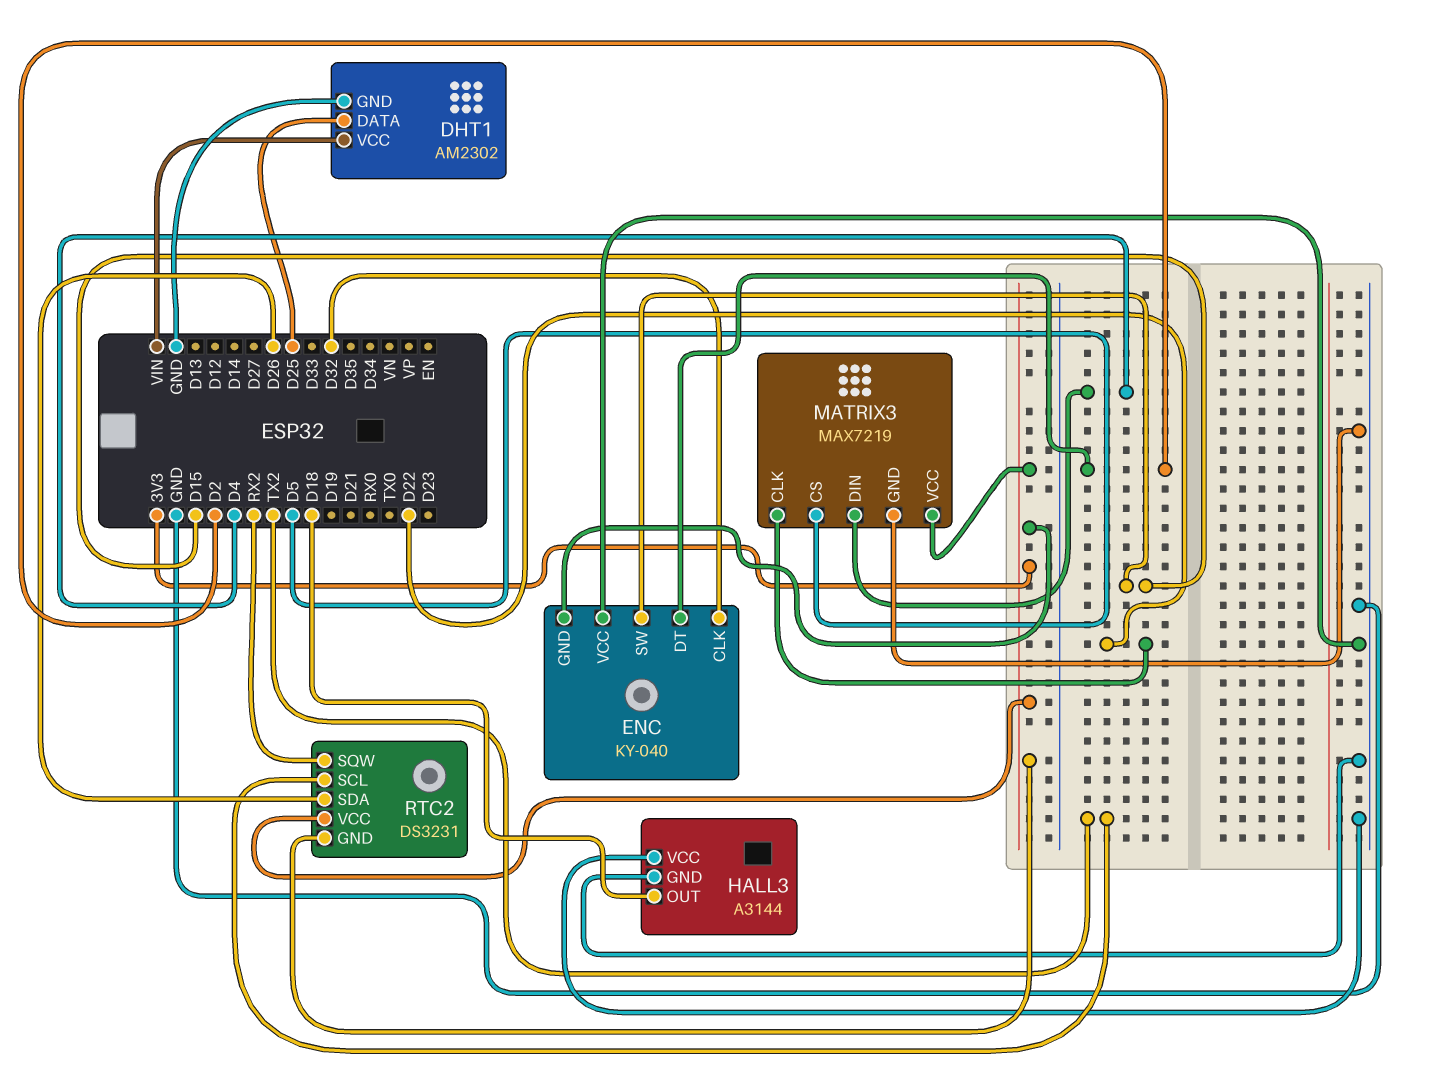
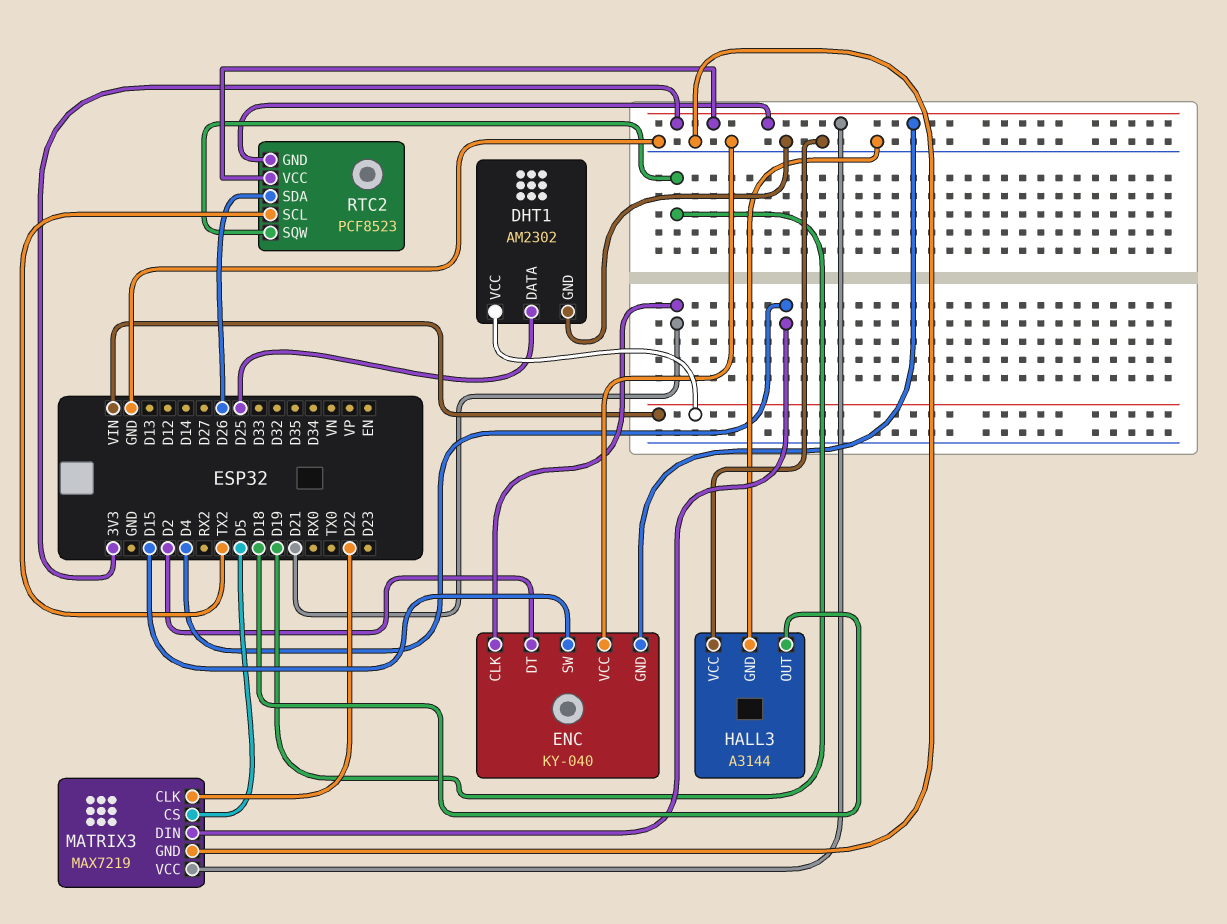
ENC pin CLK: D32 -> D21
RTC2: DS3231 -> PCF8523
RTC2 pin SQW: RX2 -> D19

